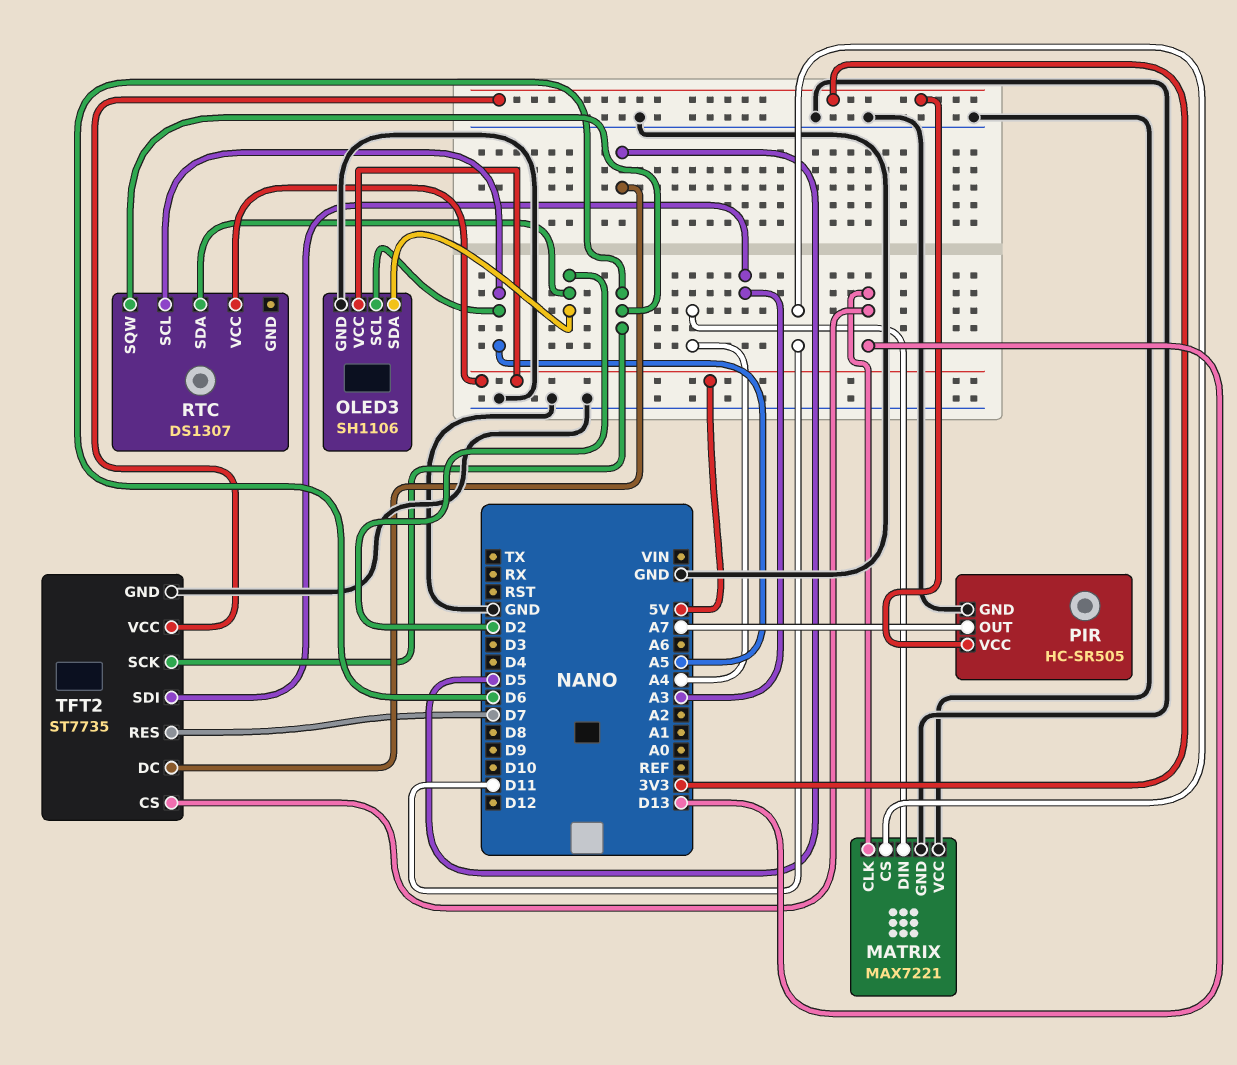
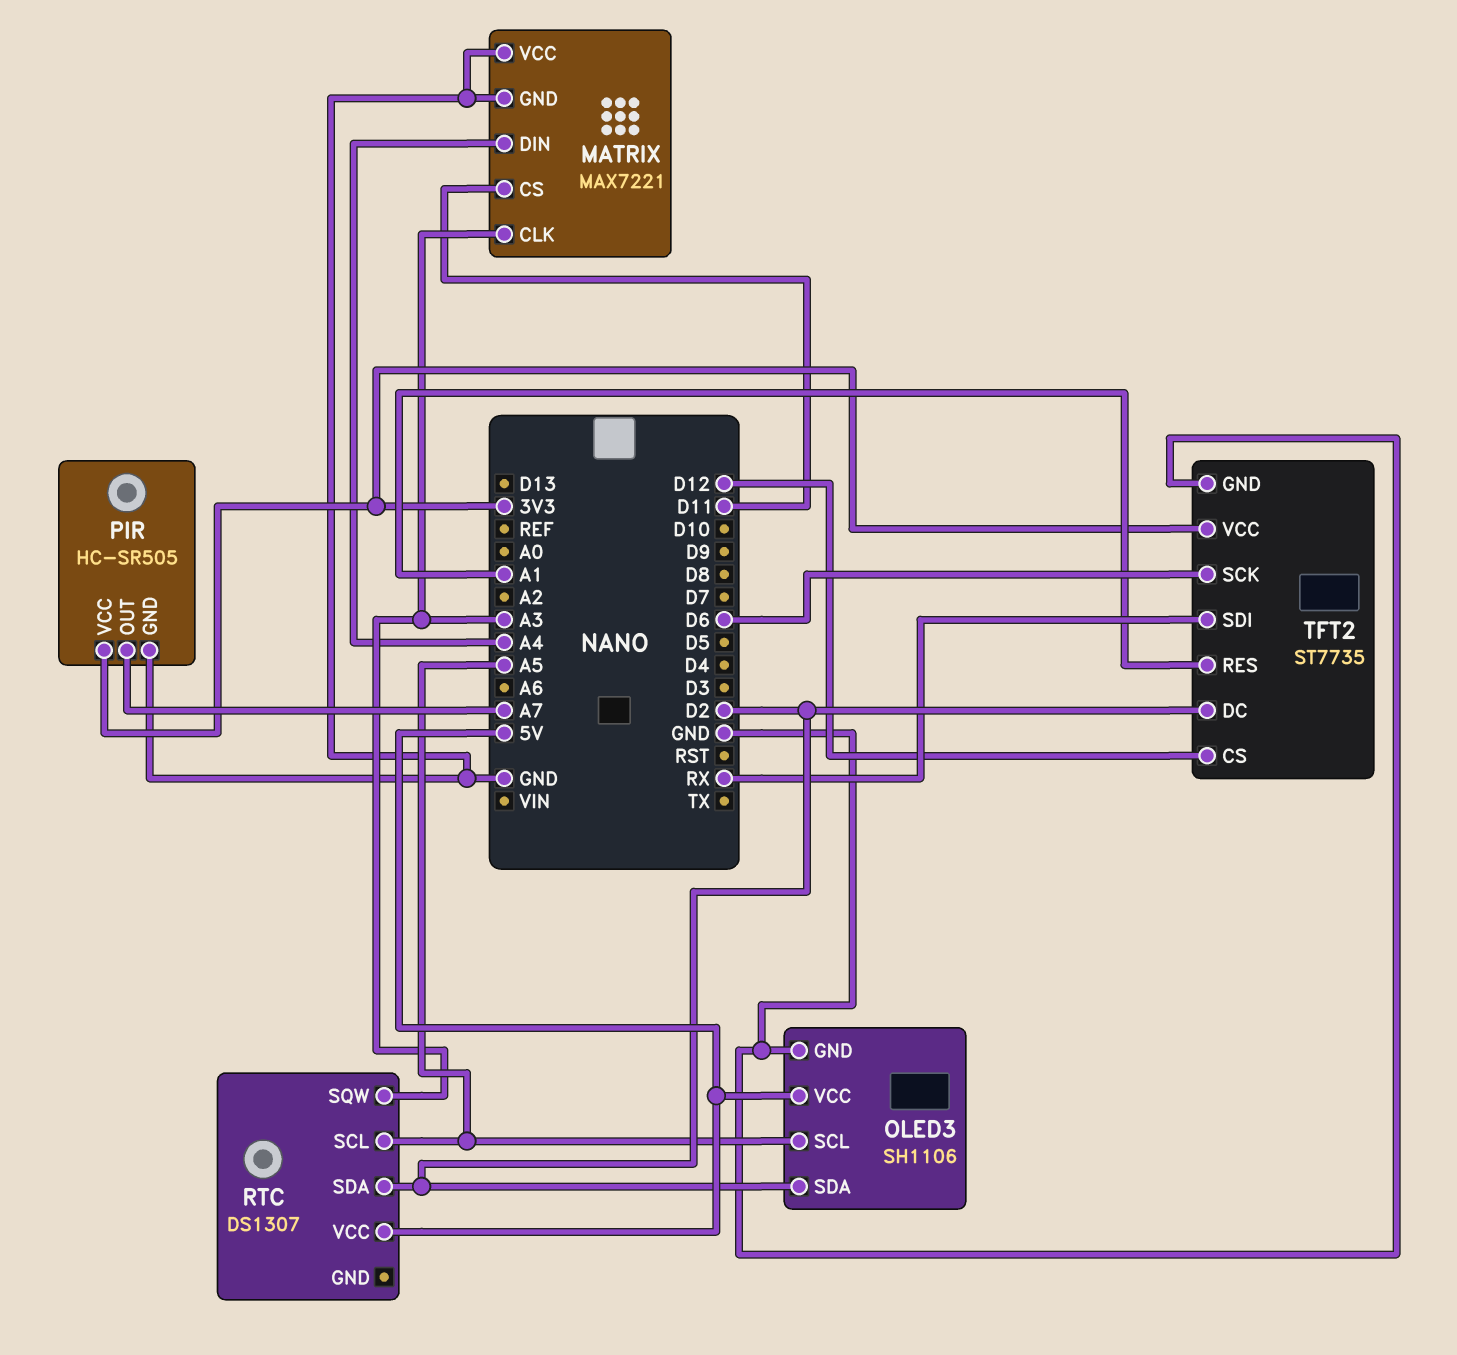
MATRIX pin CLK: D13 -> A3
RTC pin SQW: D6 -> A3
TFT2 pin CS: D13 -> D12
TFT2 pin DC: D5 -> D2
TFT2 pin RES: D7 -> A1
TFT2 pin SDI: A3 -> RX

